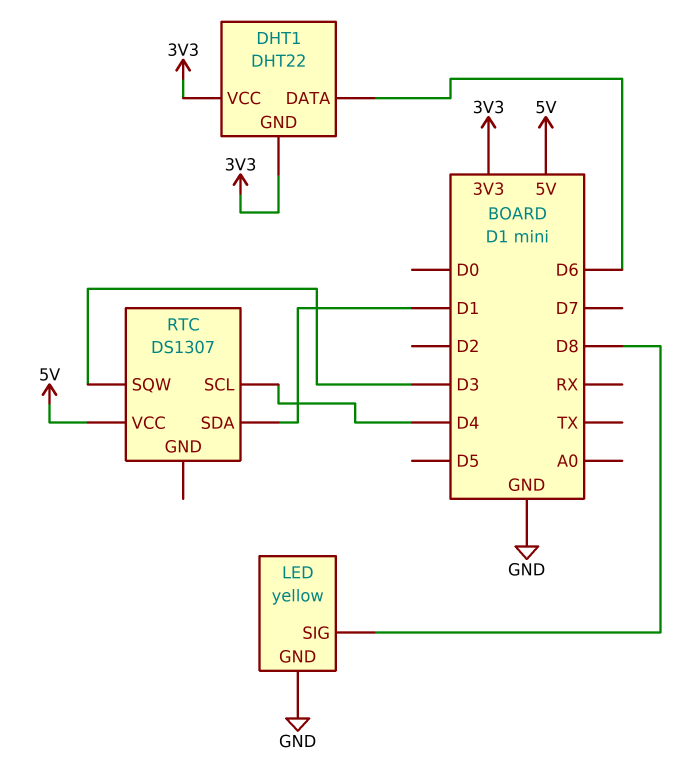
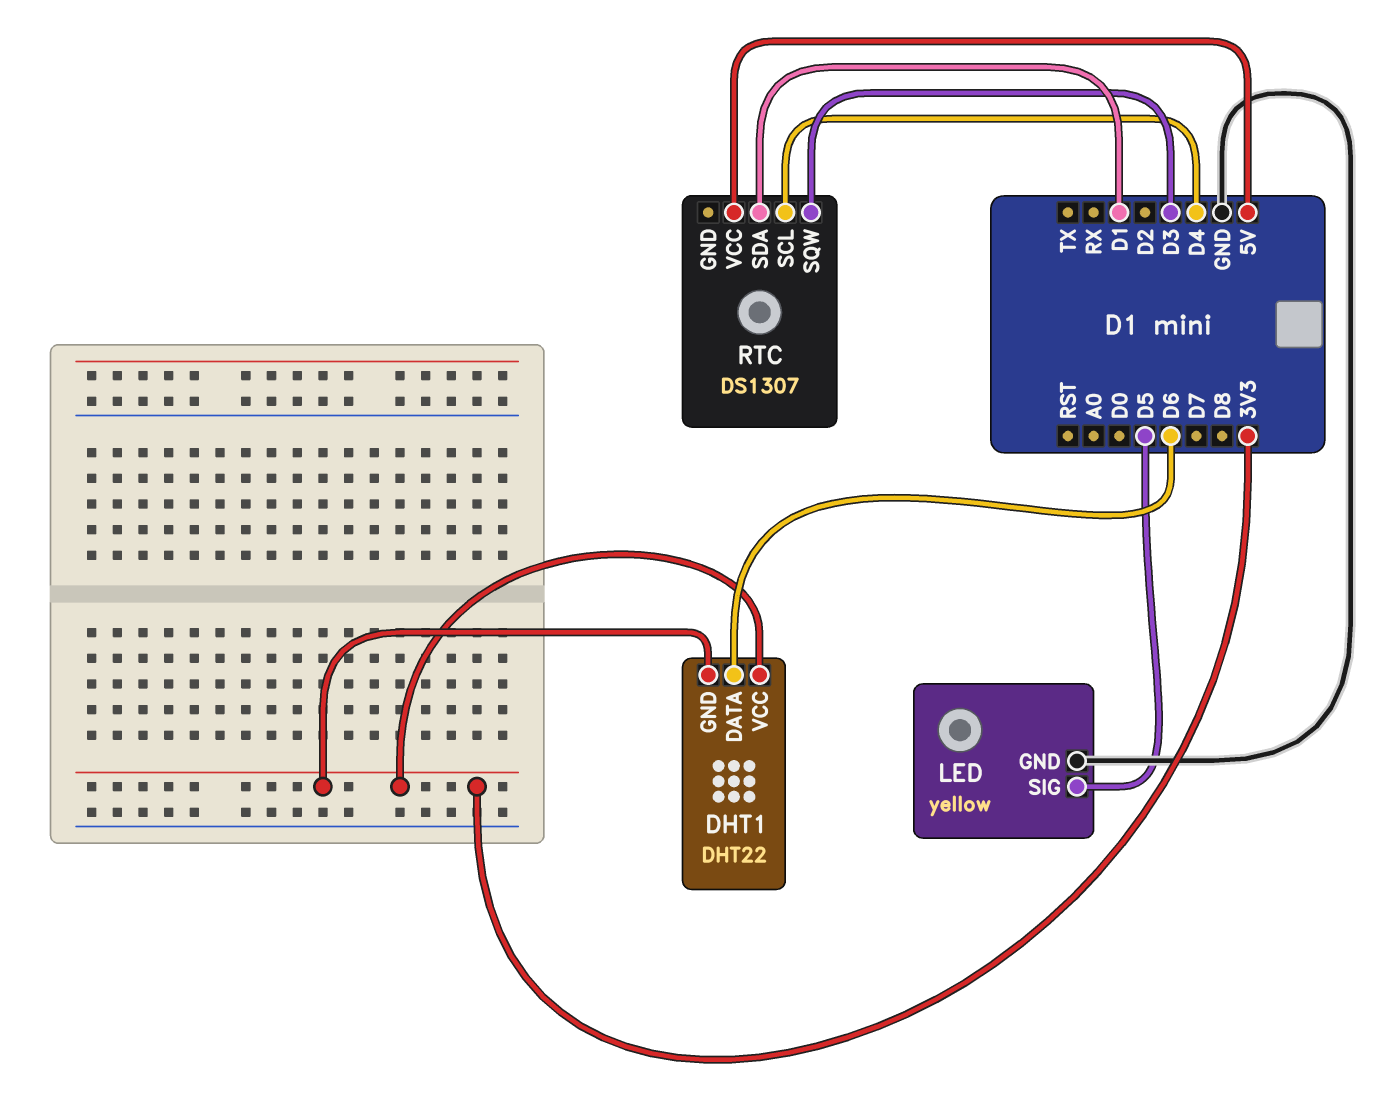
LED pin SIG: D8 -> D5

